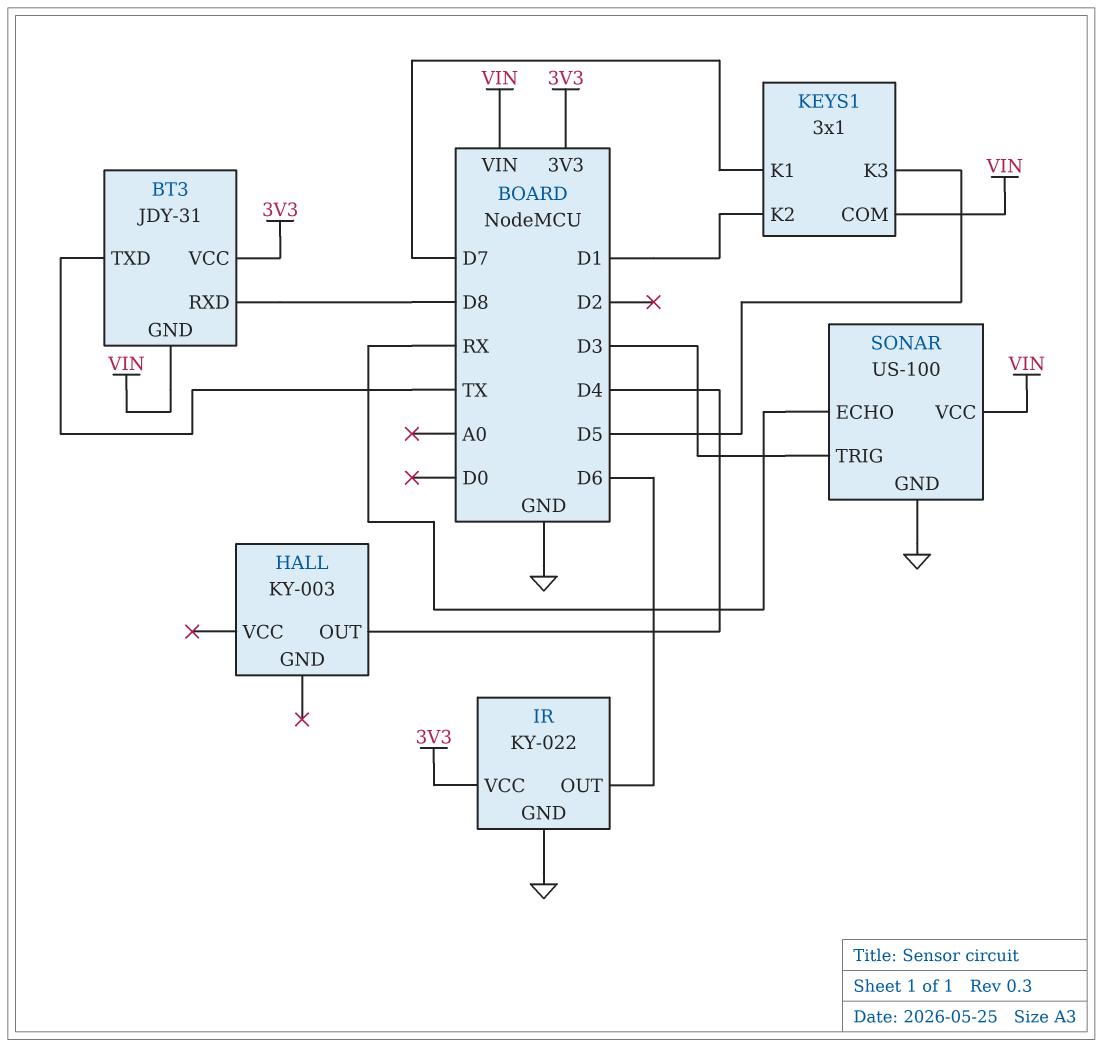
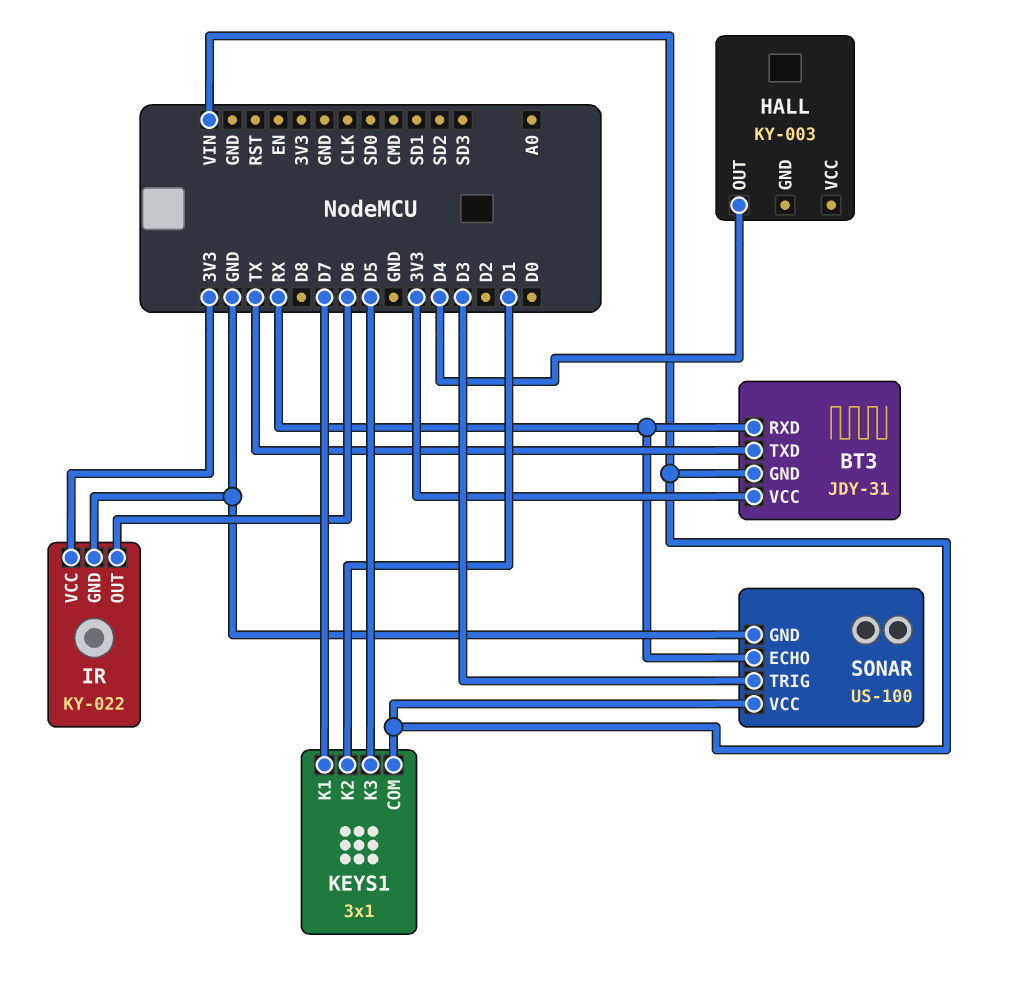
BT3 pin RXD: D8 -> RX

